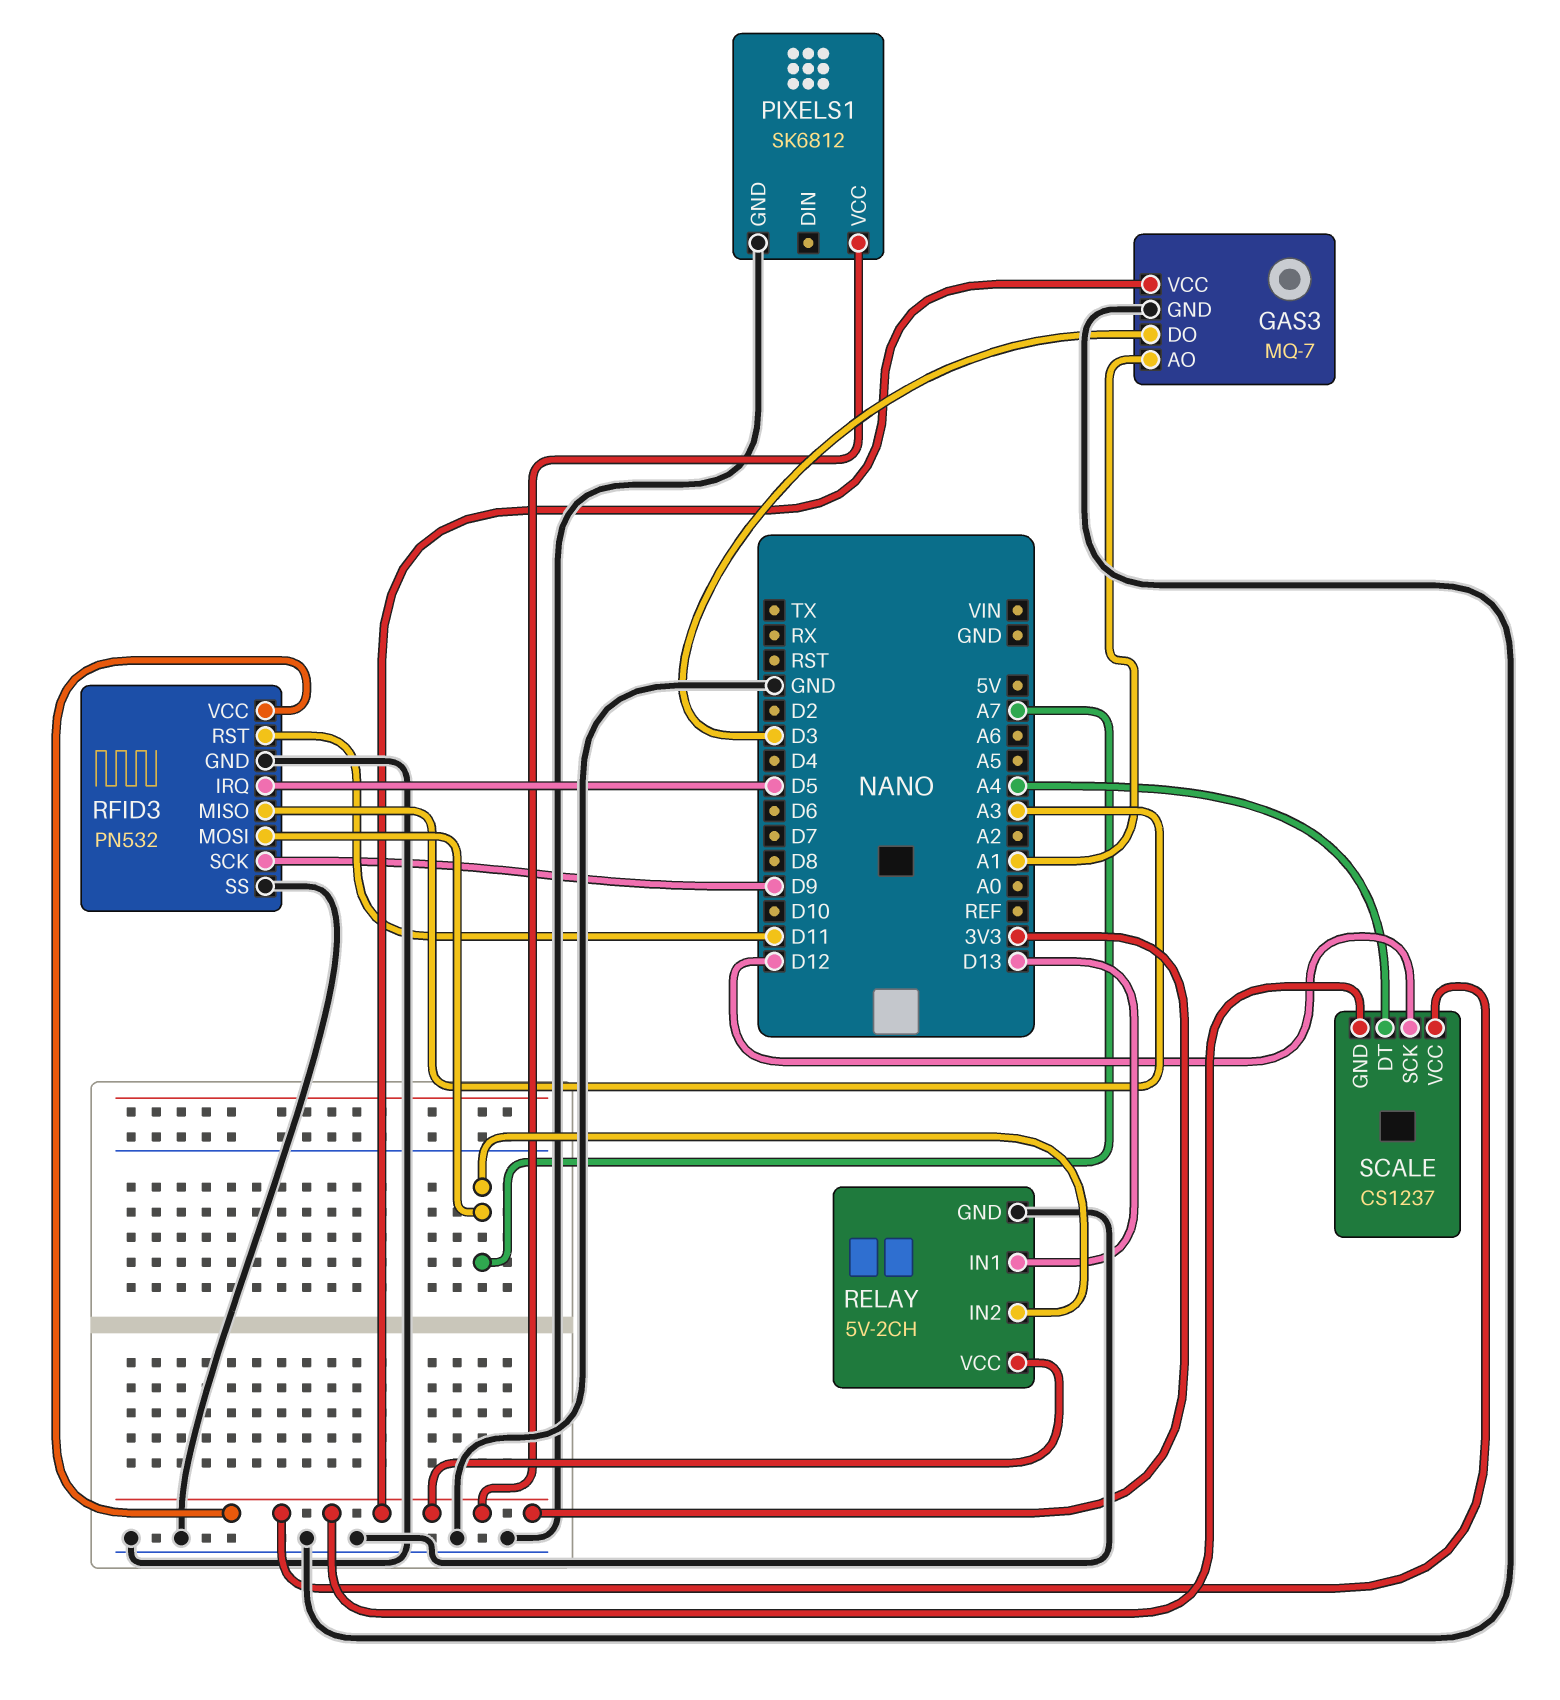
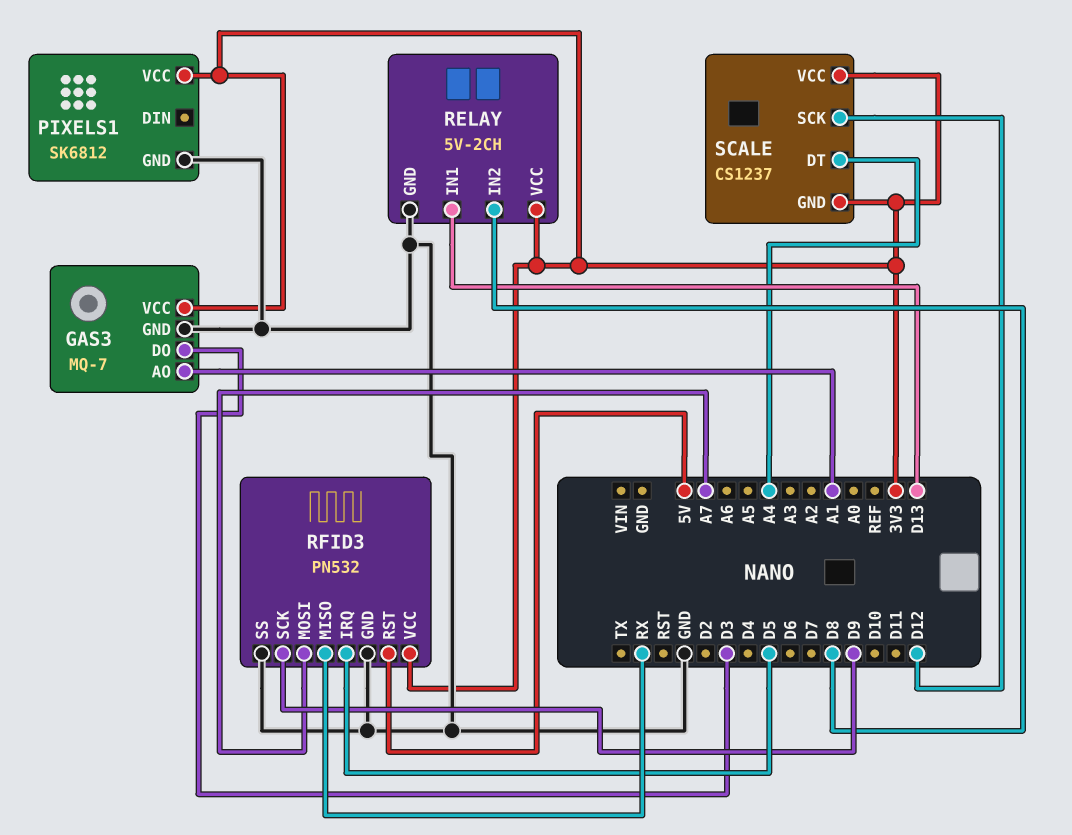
RELAY pin IN2: A7 -> D8
RFID3 pin MISO: A3 -> RX
RFID3 pin RST: D11 -> 5V

